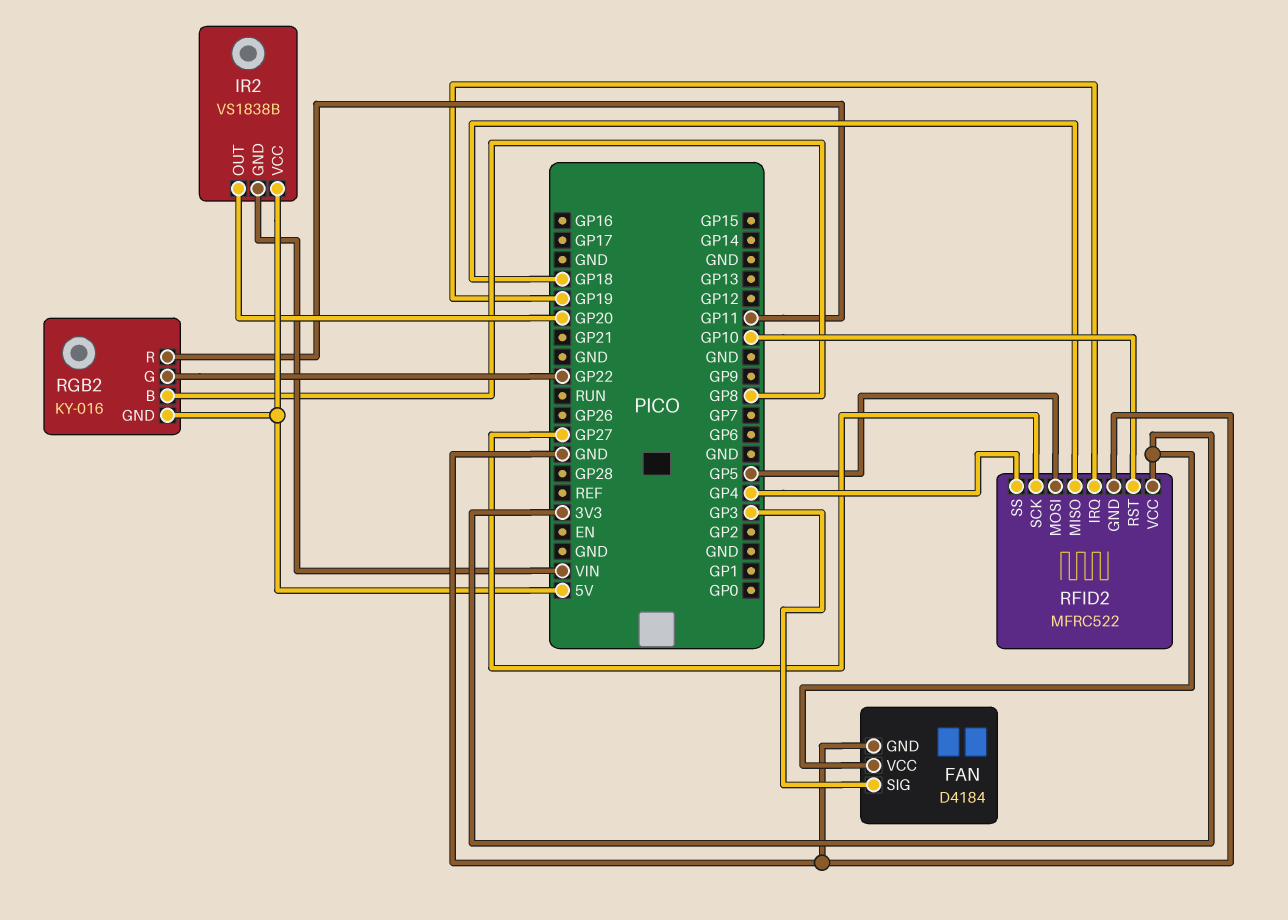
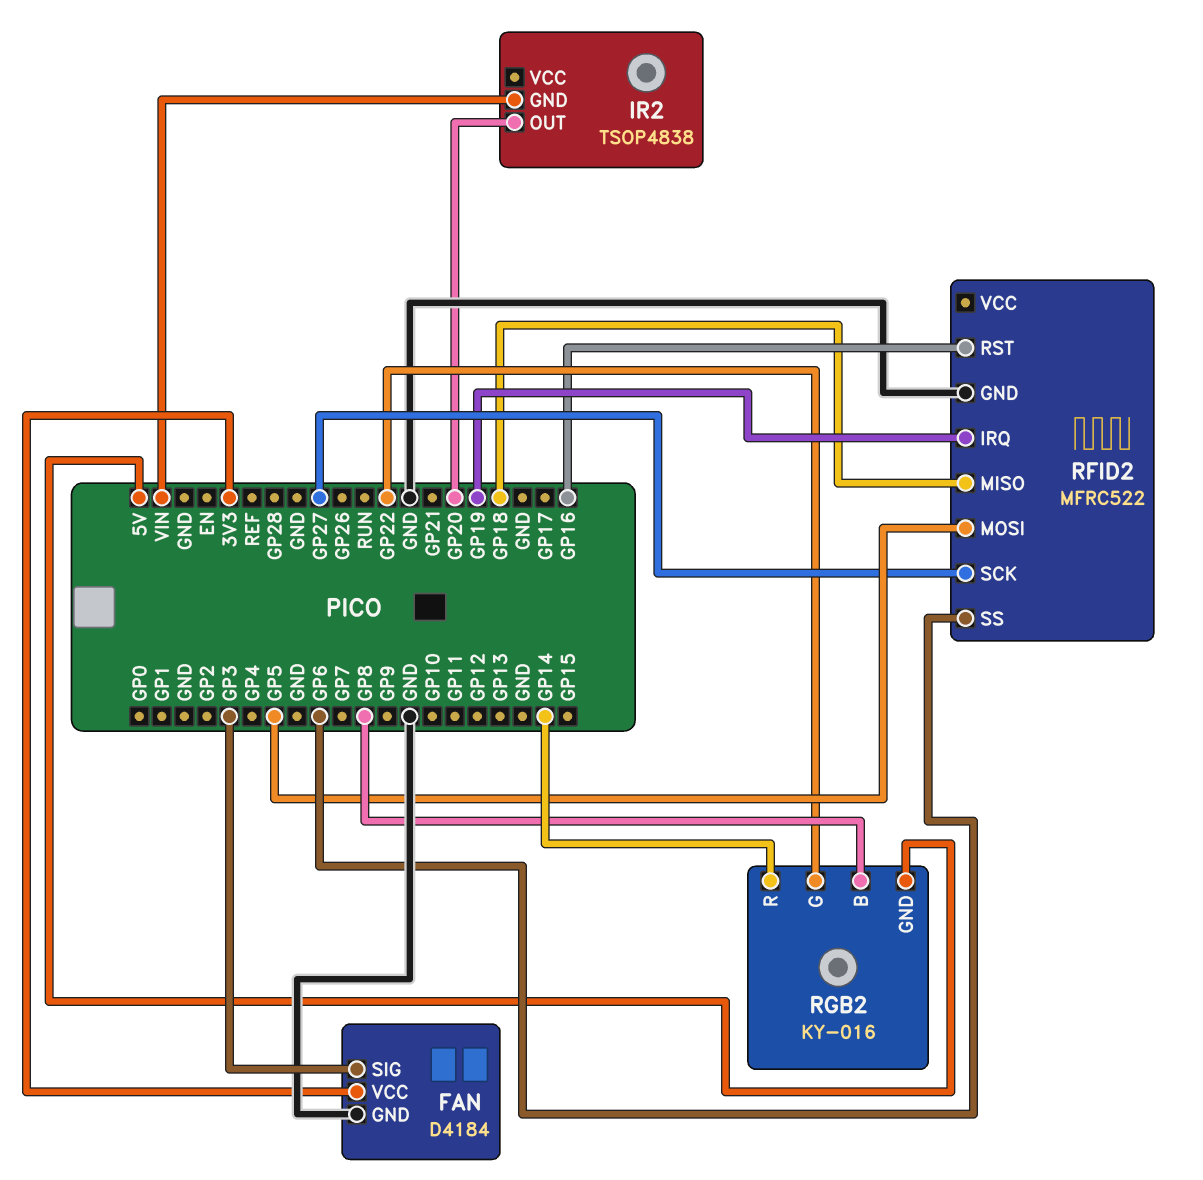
IR2: VS1838B -> TSOP4838
IR2 pin VCC: 5V -> none
RFID2 pin RST: GP10 -> GP16
RFID2 pin SS: GP4 -> GP6
RFID2 pin VCC: 3V3 -> none
RGB2 pin R: GP11 -> GP14

